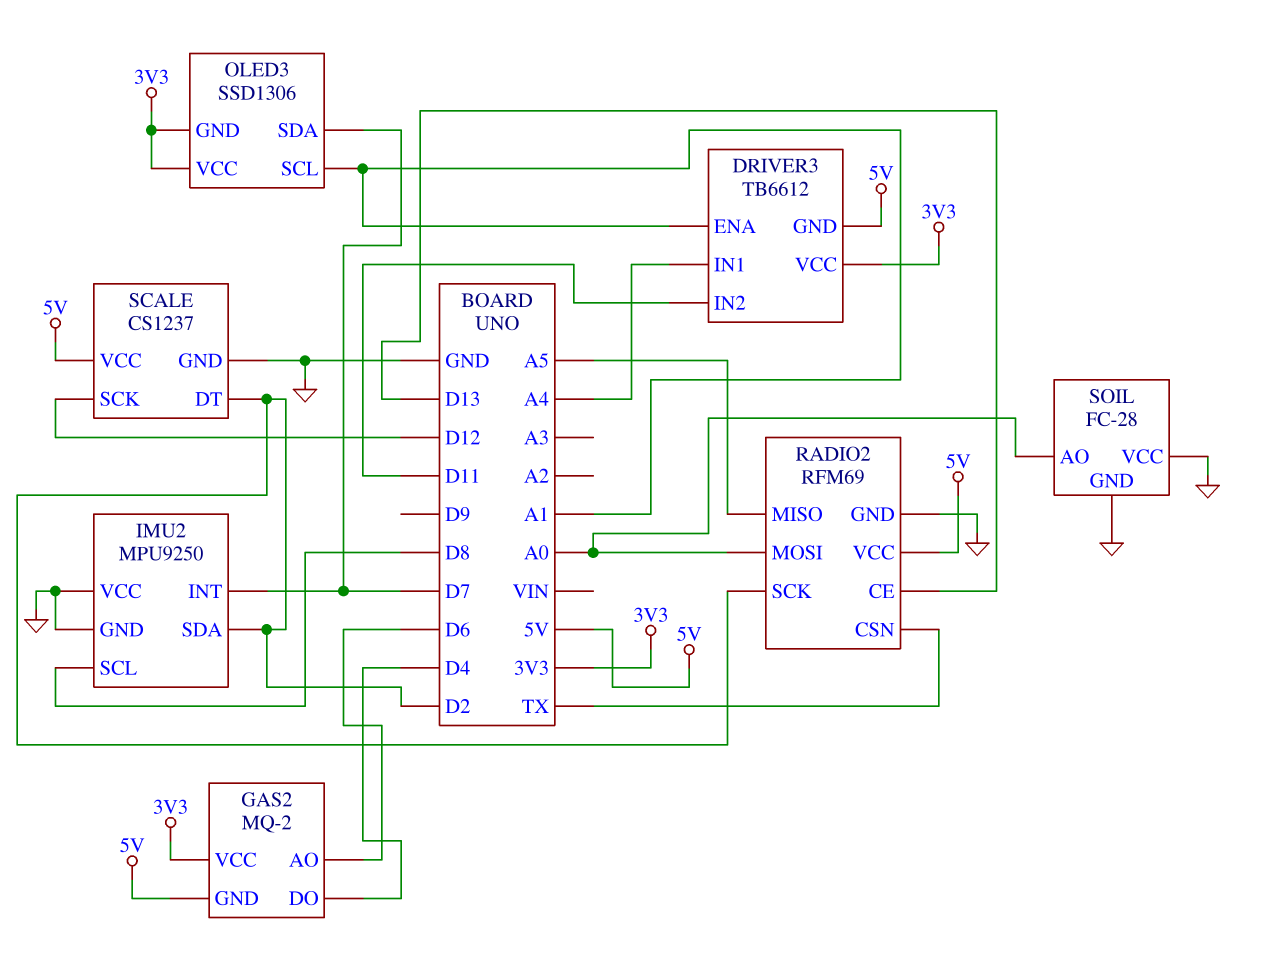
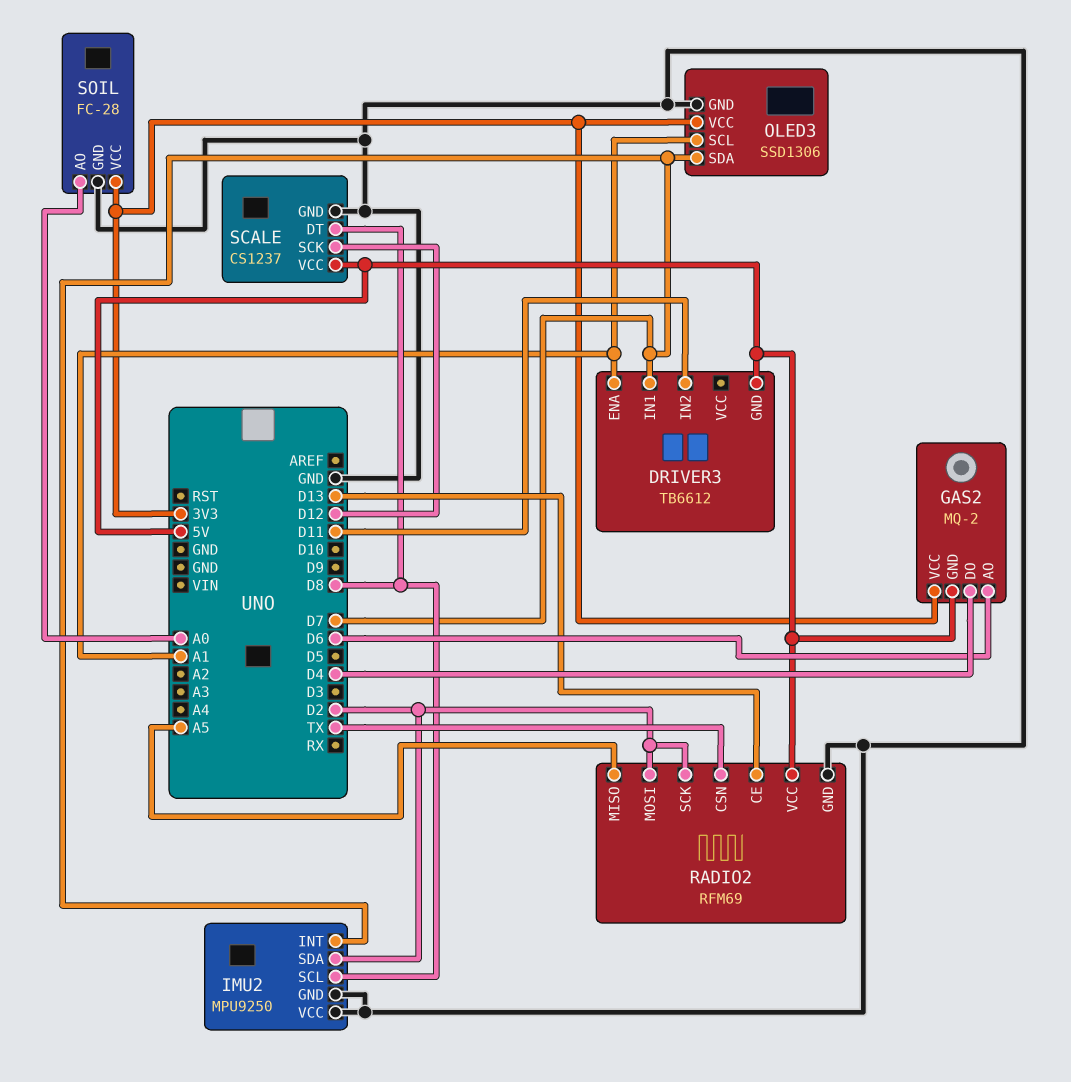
DRIVER3 pin IN1: A4 -> D7
DRIVER3 pin VCC: 3V3 -> none
OLED3 pin GND: 3V3 -> GND
RADIO2 pin MOSI: A0 -> D2
SCALE pin DT: D2 -> D8
SOIL pin VCC: GND -> 3V3

